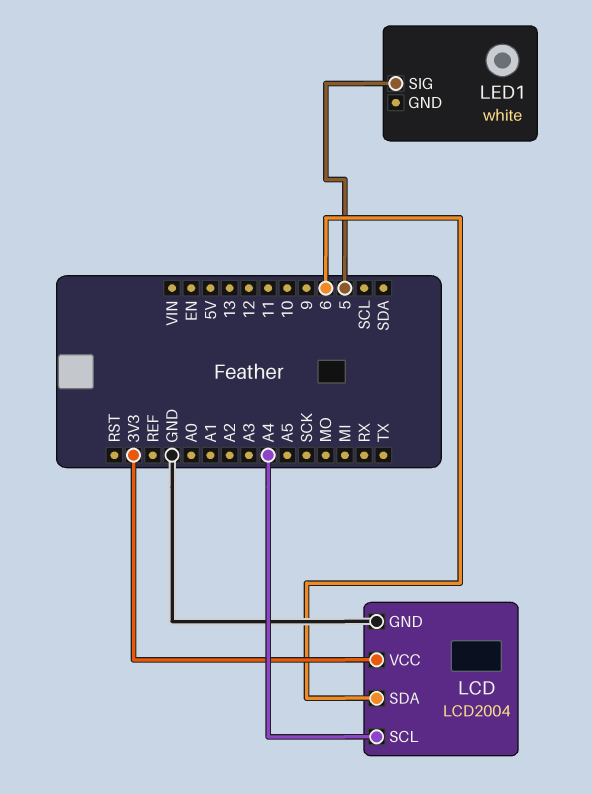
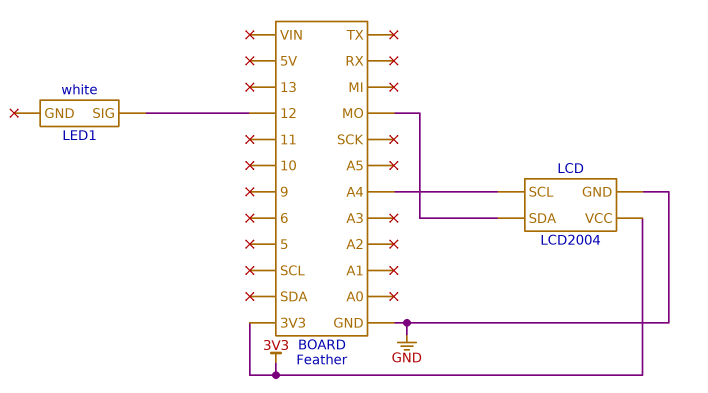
LCD pin SDA: 6 -> MO
LED1 pin SIG: 5 -> 12

